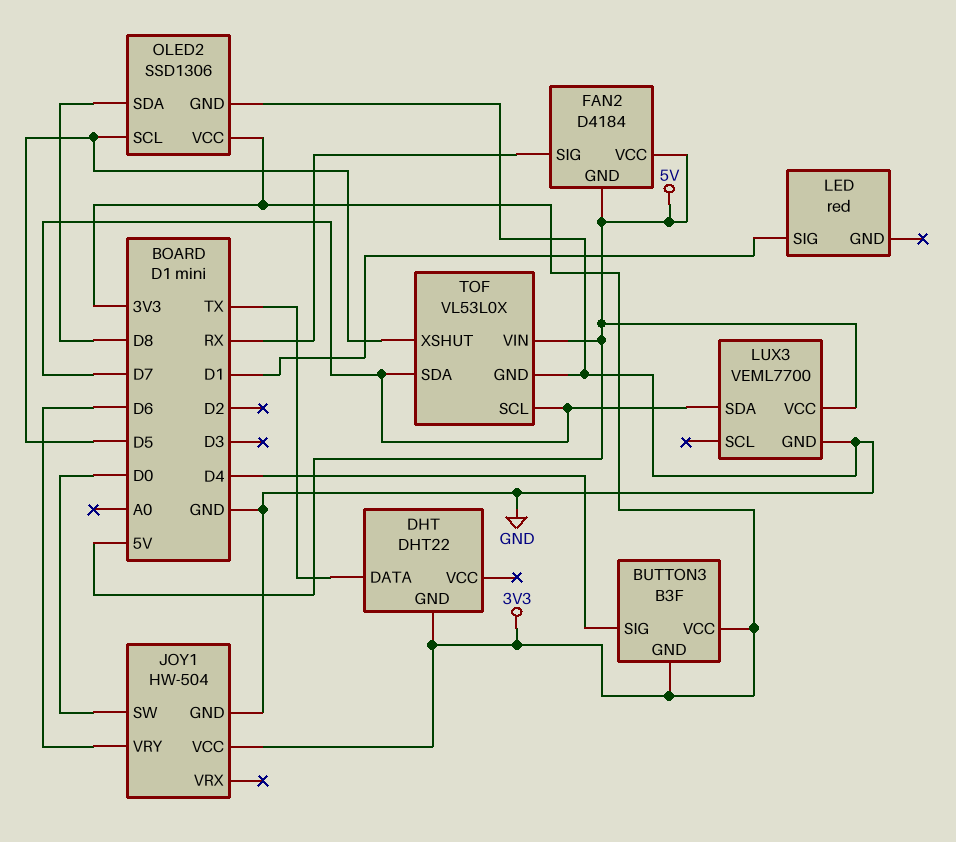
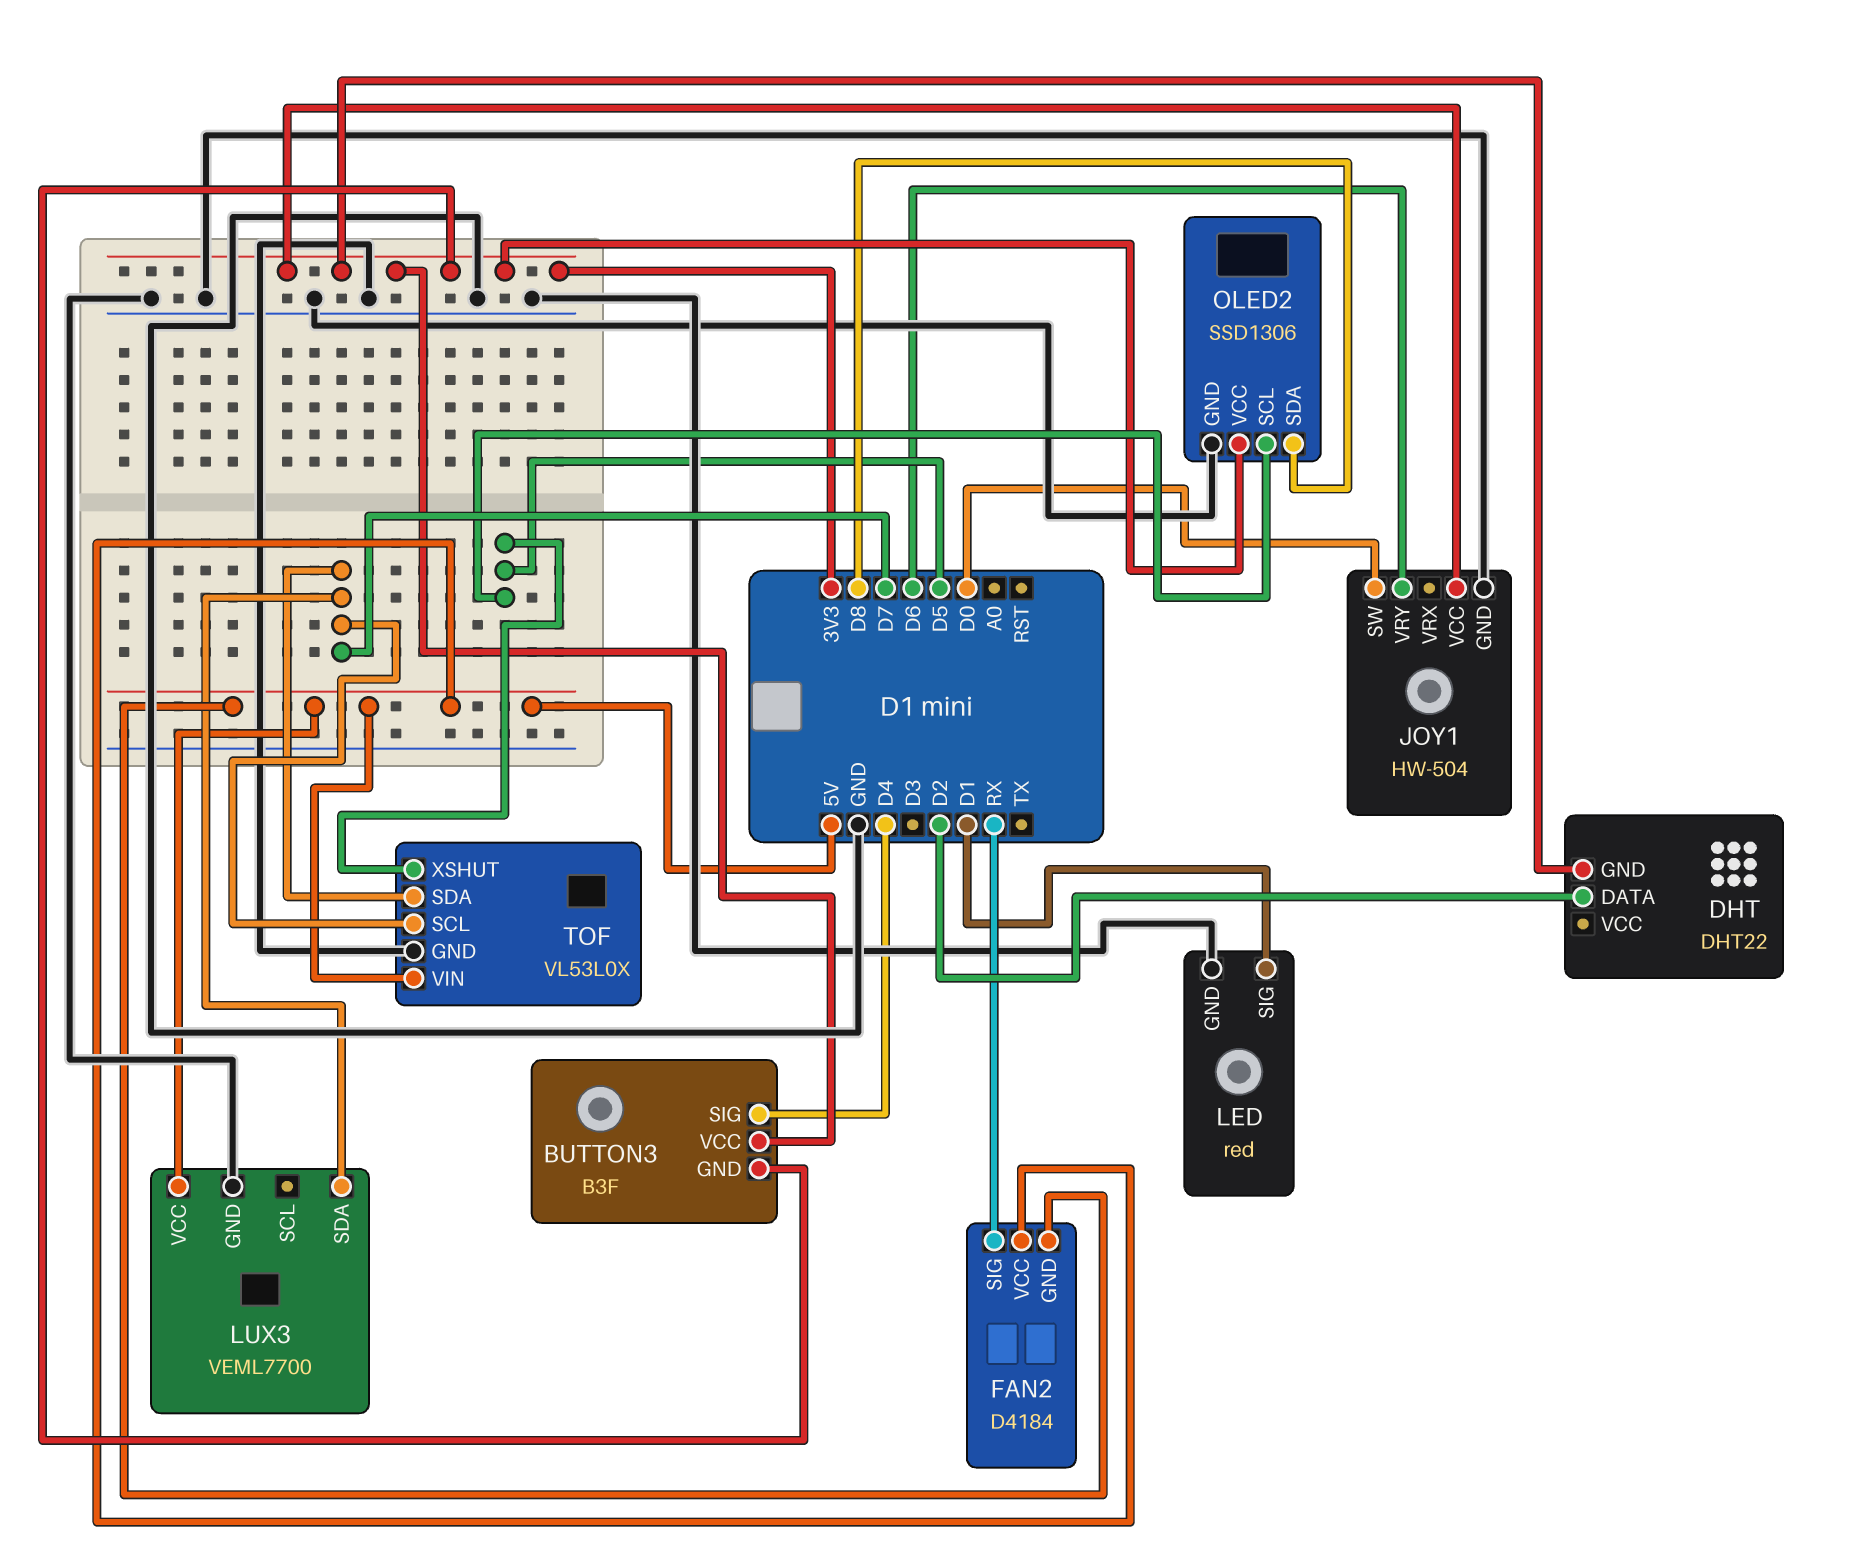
DHT pin DATA: TX -> D2
LED pin GND: none -> GND

